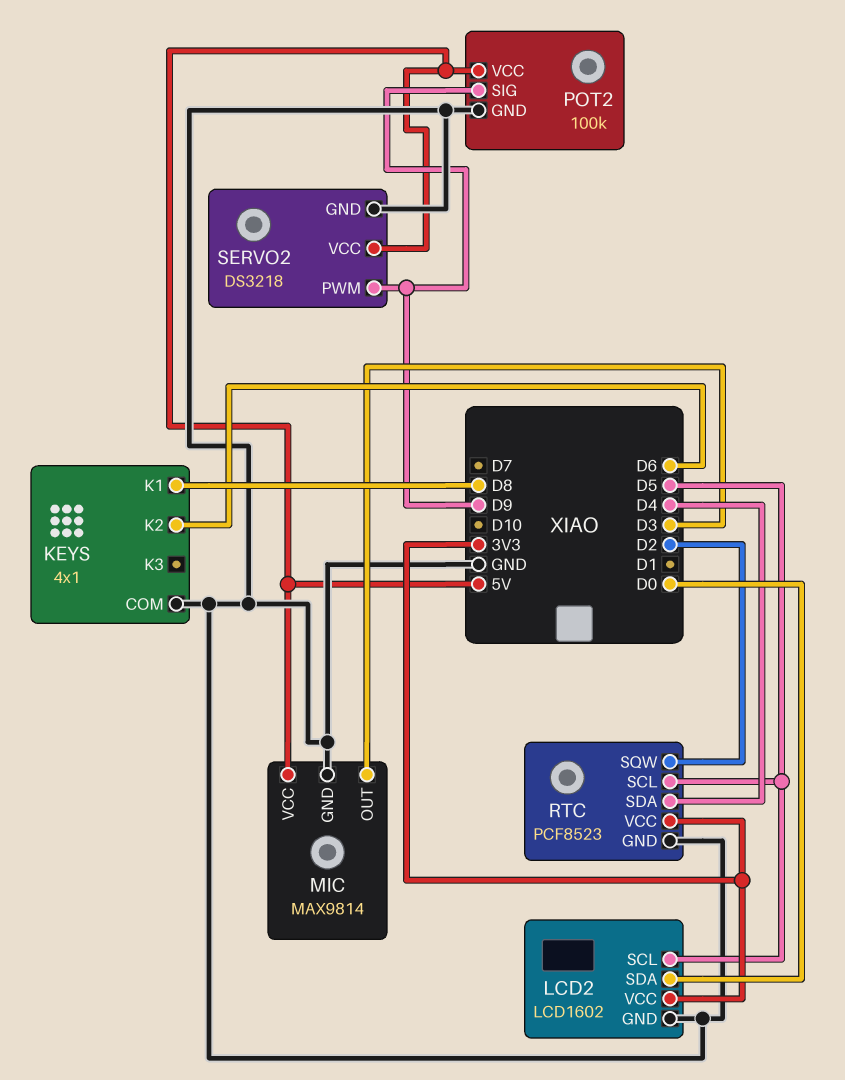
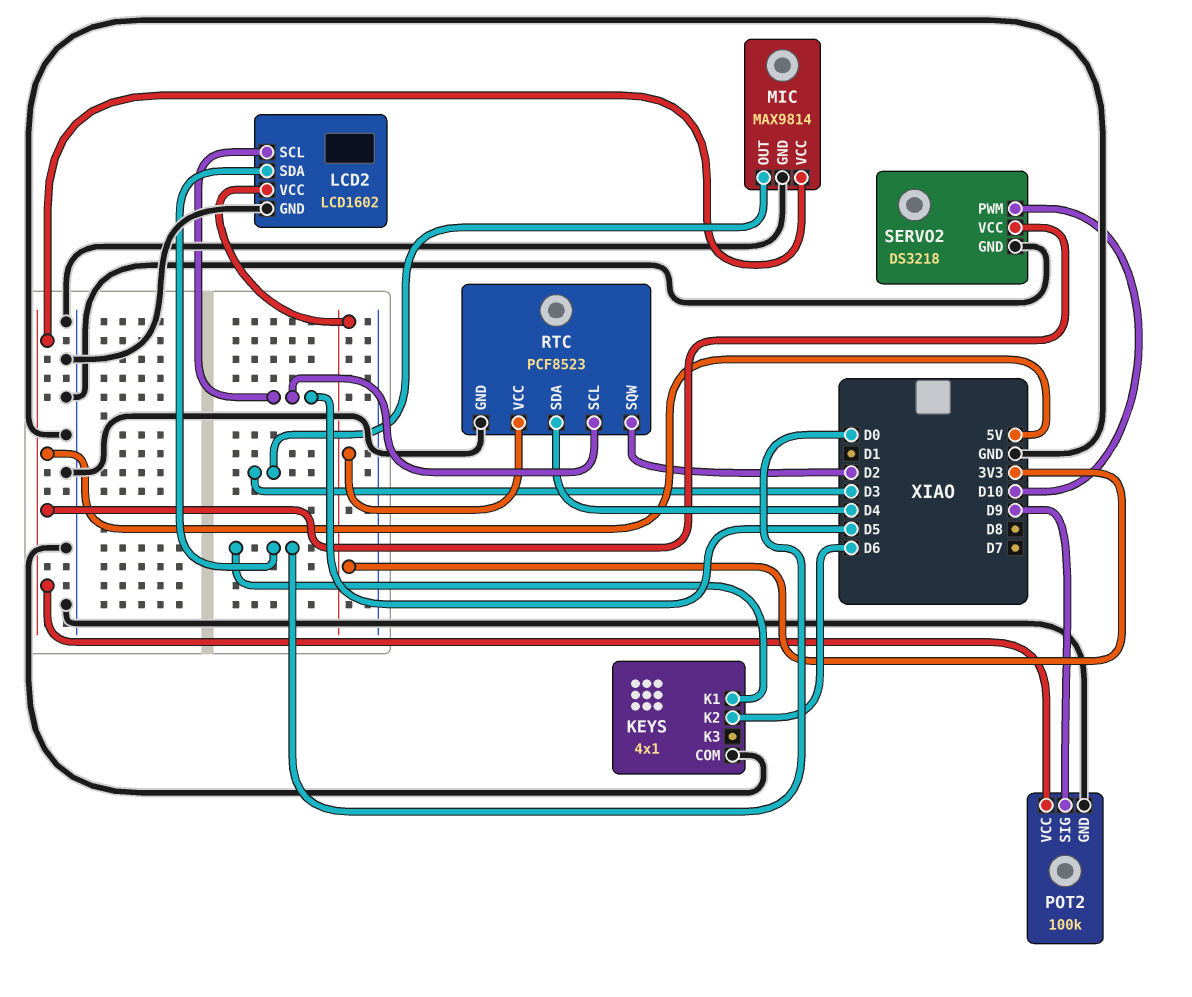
KEYS pin K1: D8 -> D0
SERVO2 pin PWM: D9 -> D10

